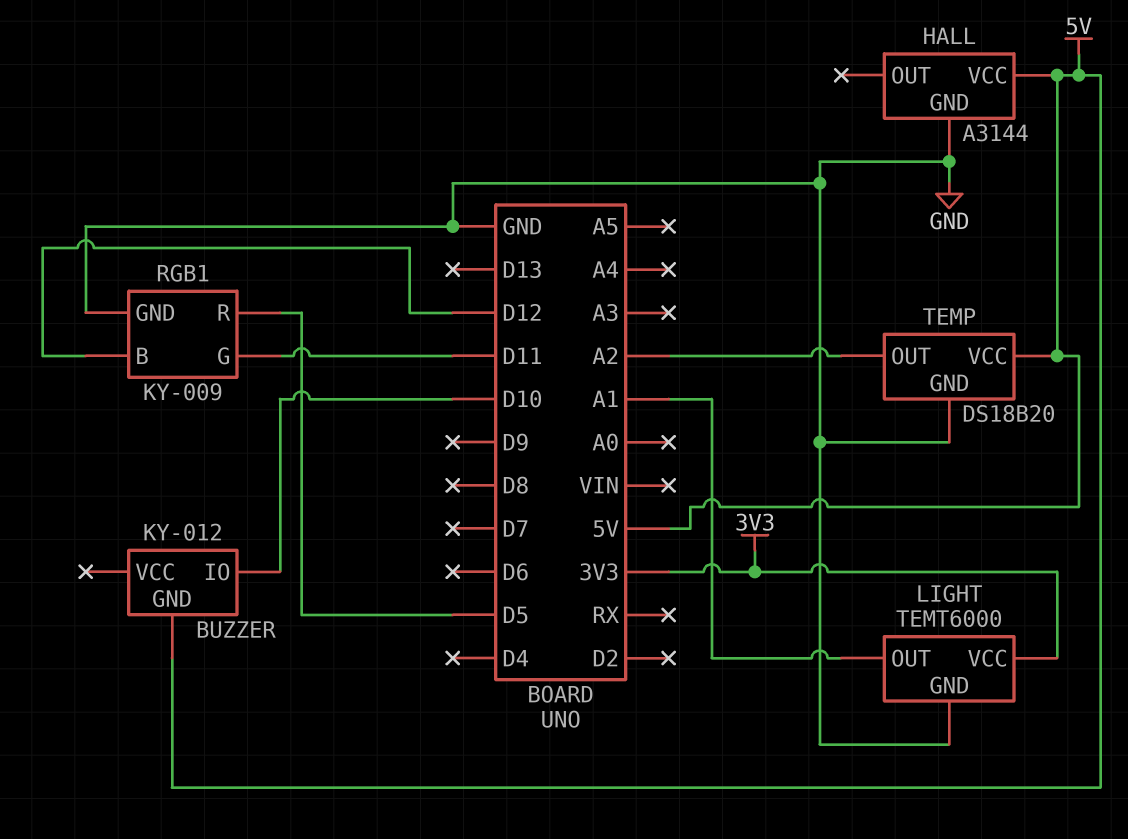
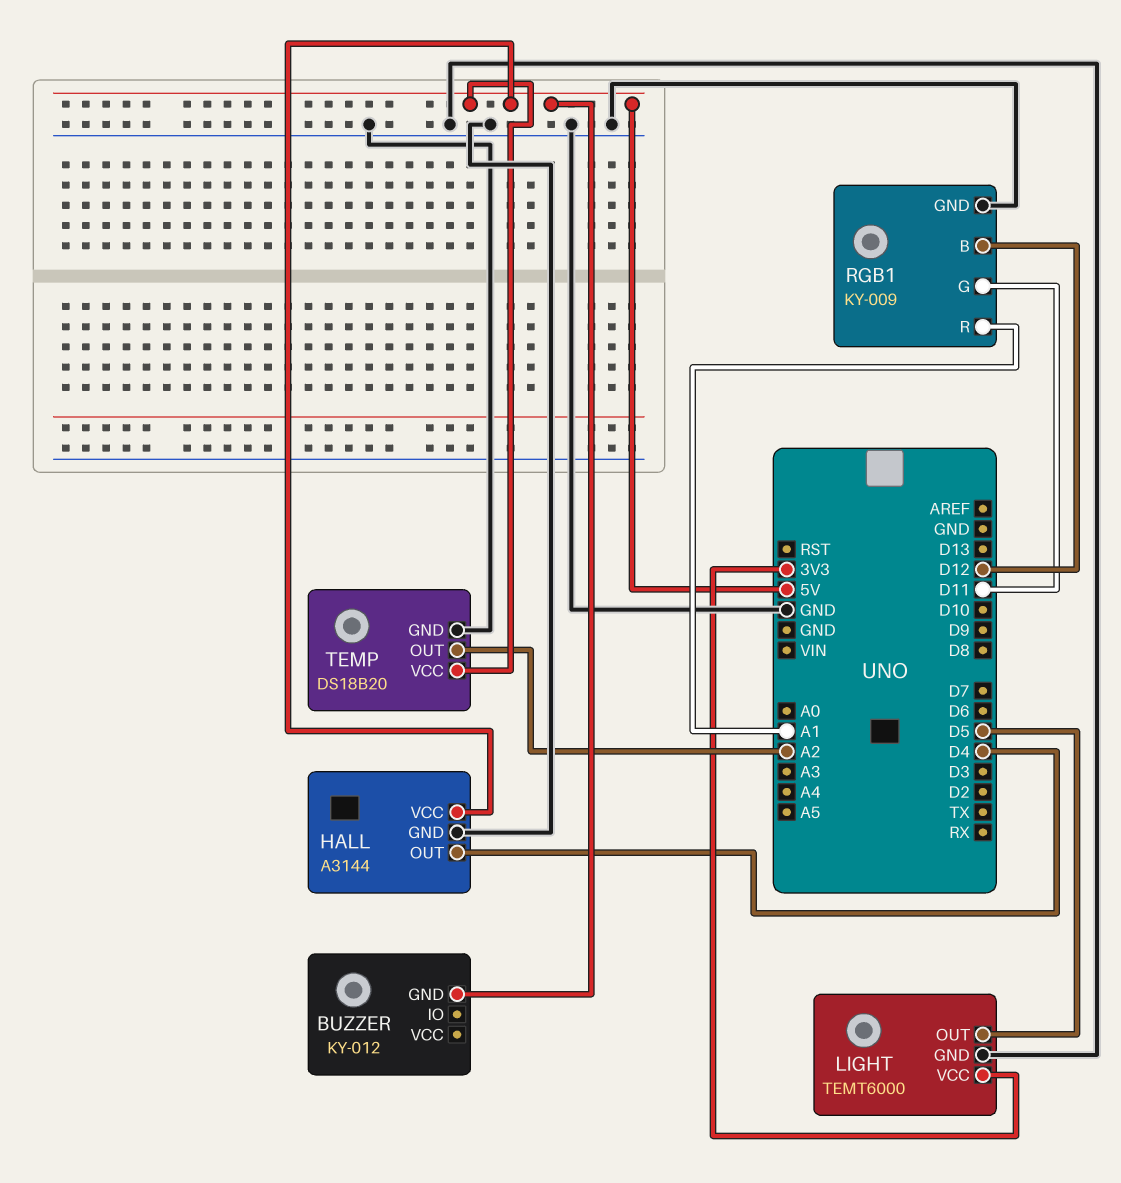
BUZZER pin IO: D10 -> none
HALL pin OUT: none -> D4
LIGHT pin OUT: A1 -> D5
RGB1 pin R: D5 -> A1

